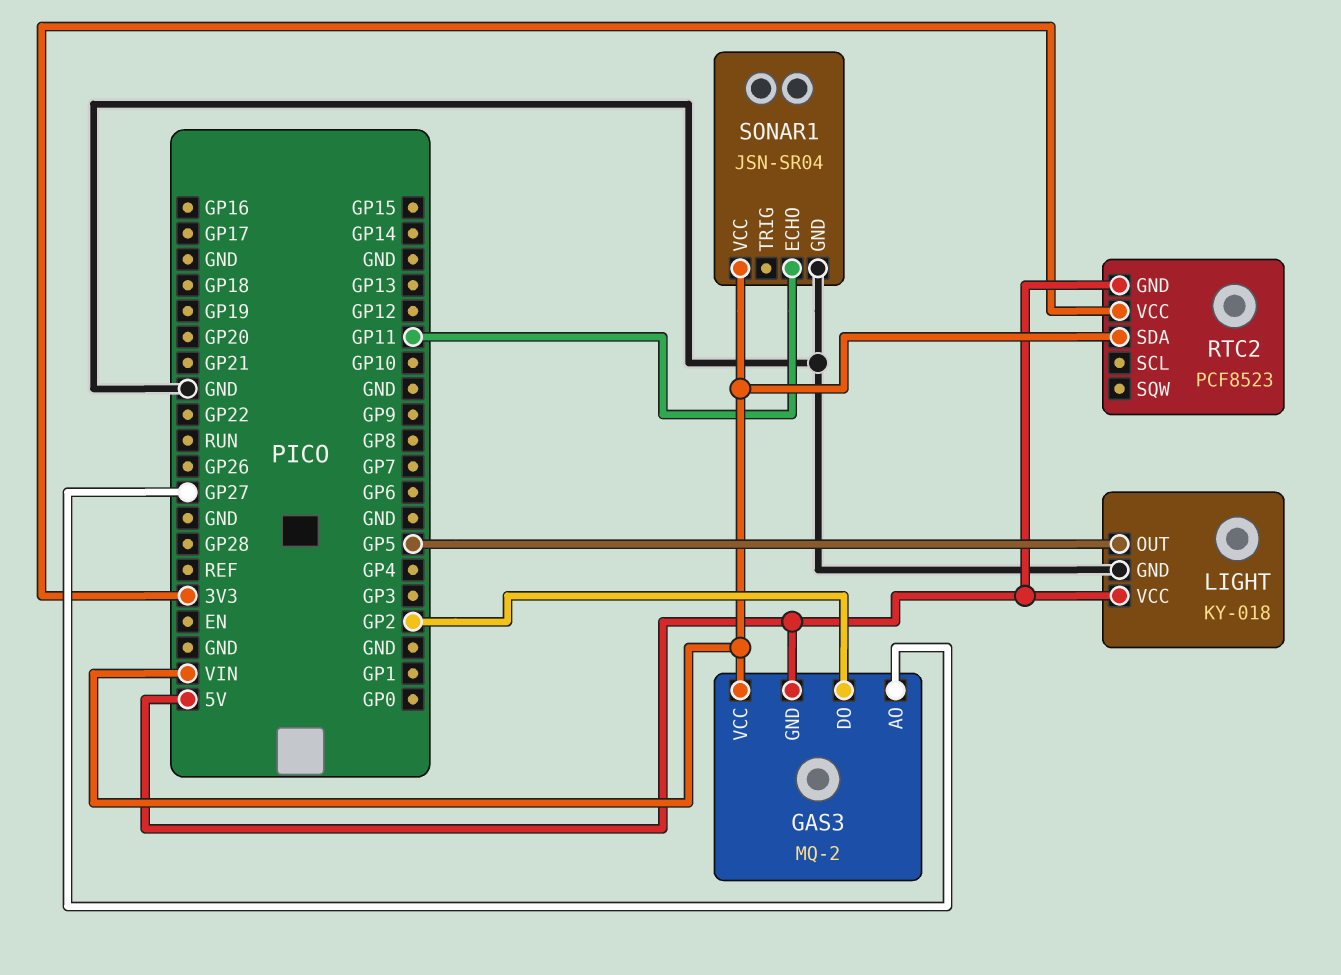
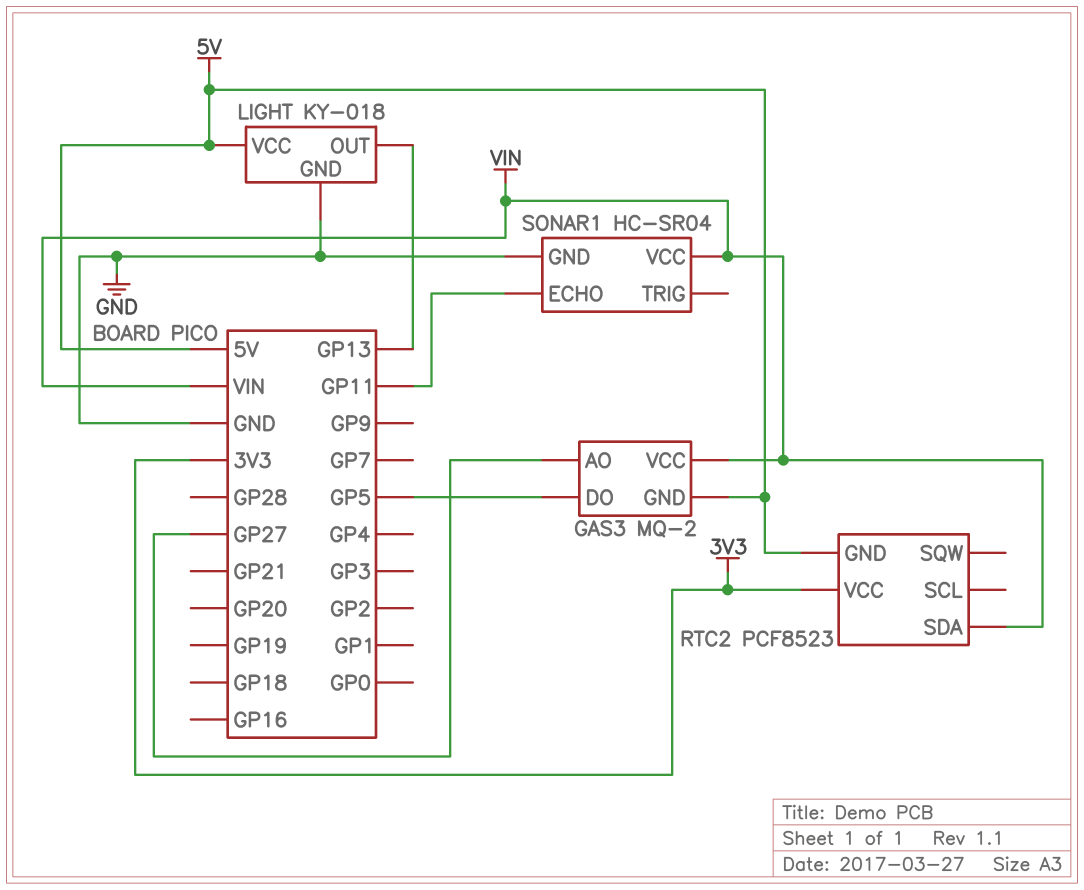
GAS3 pin DO: GP2 -> GP5
LIGHT pin OUT: GP5 -> GP13
SONAR1: JSN-SR04 -> HC-SR04

